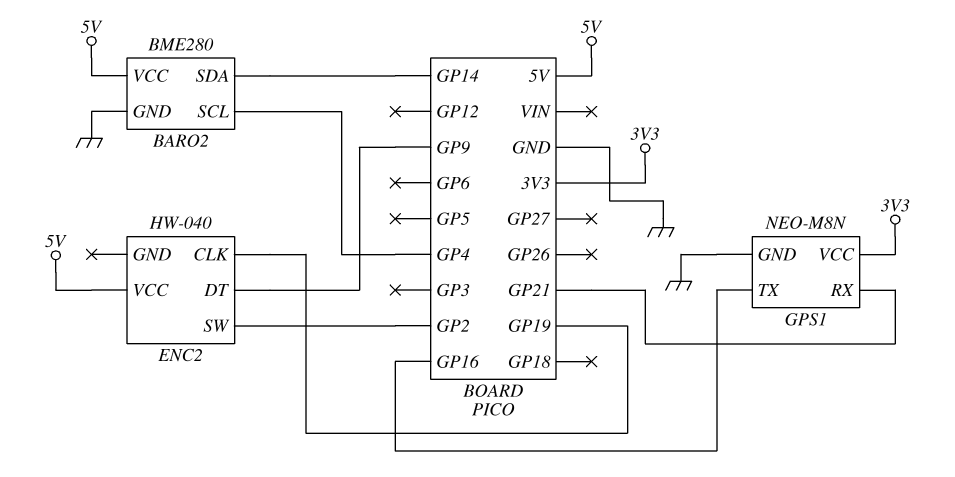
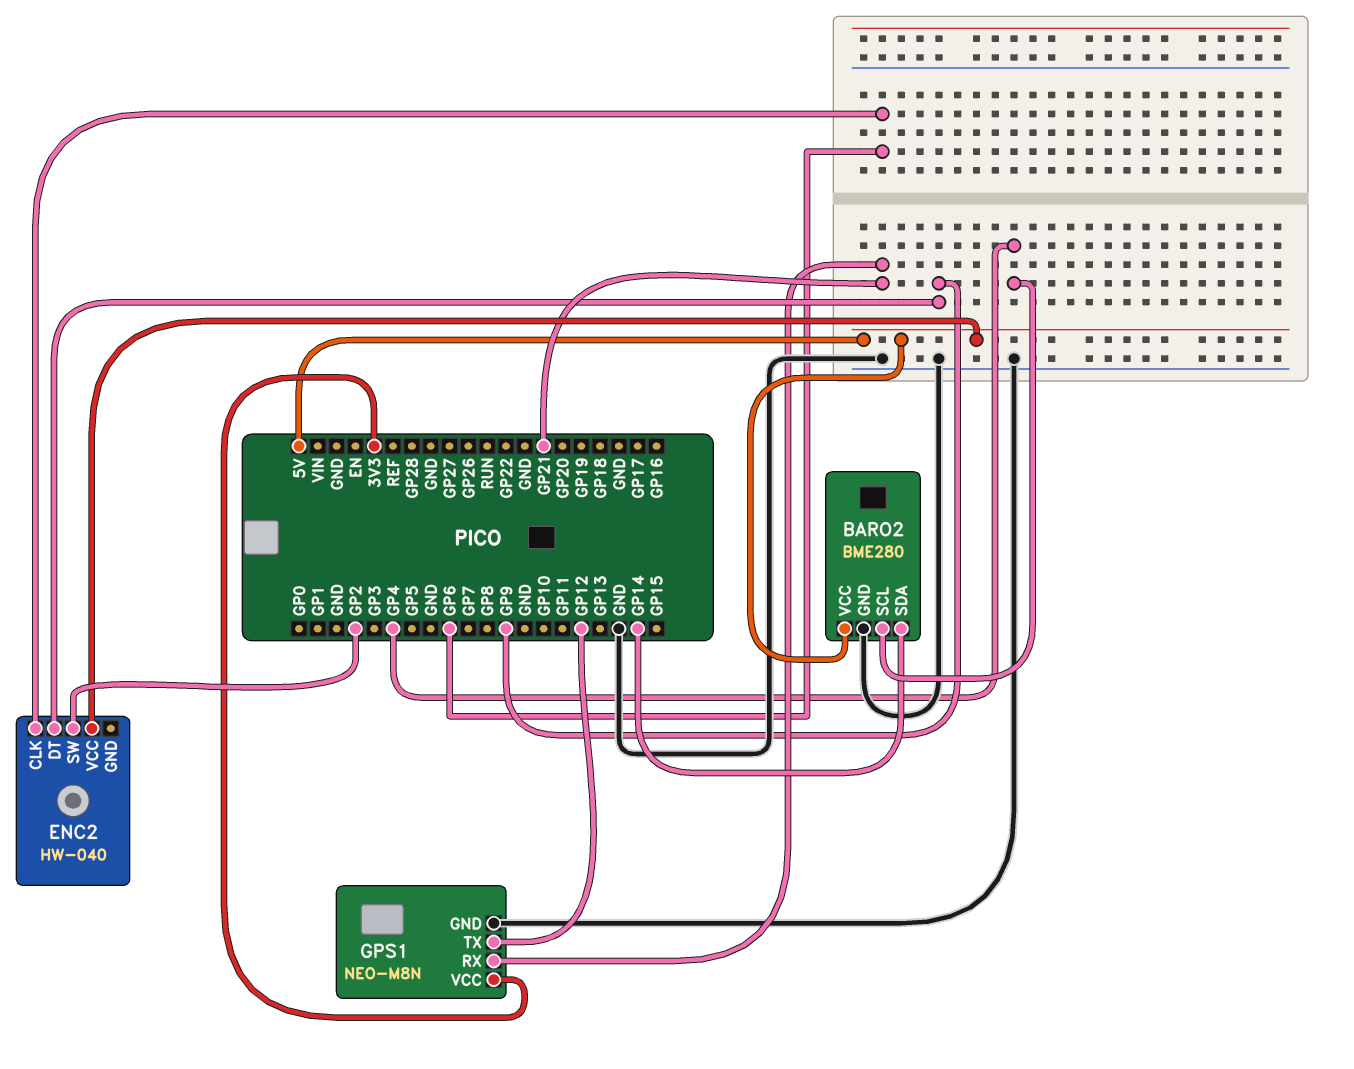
ENC2 pin CLK: GP19 -> GP6
GPS1 pin TX: GP16 -> GP12

